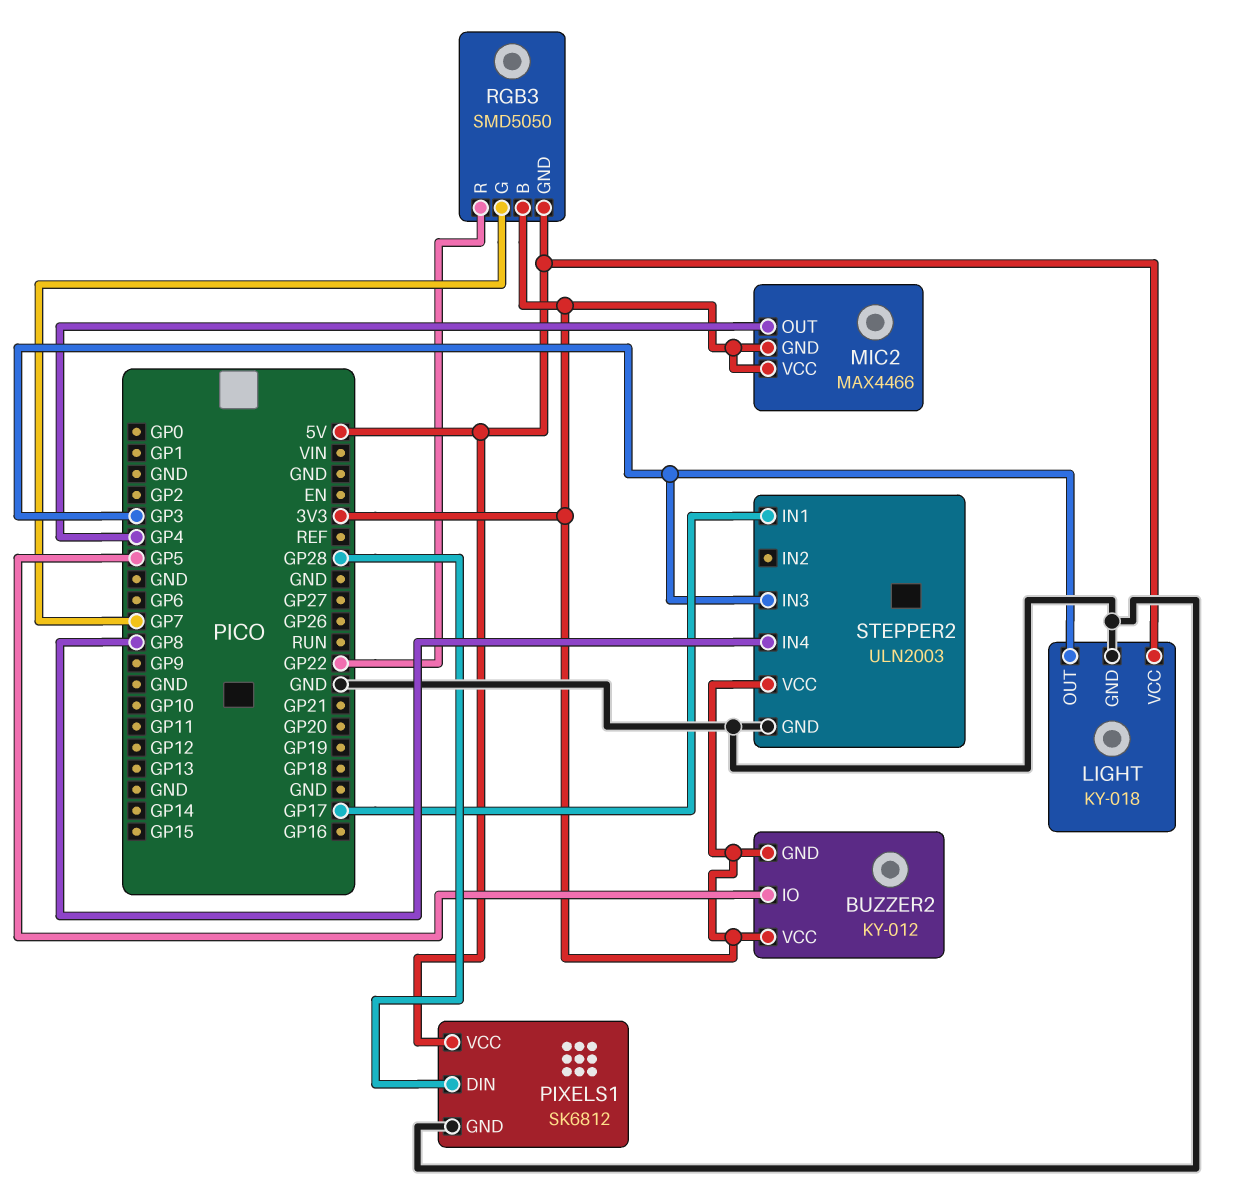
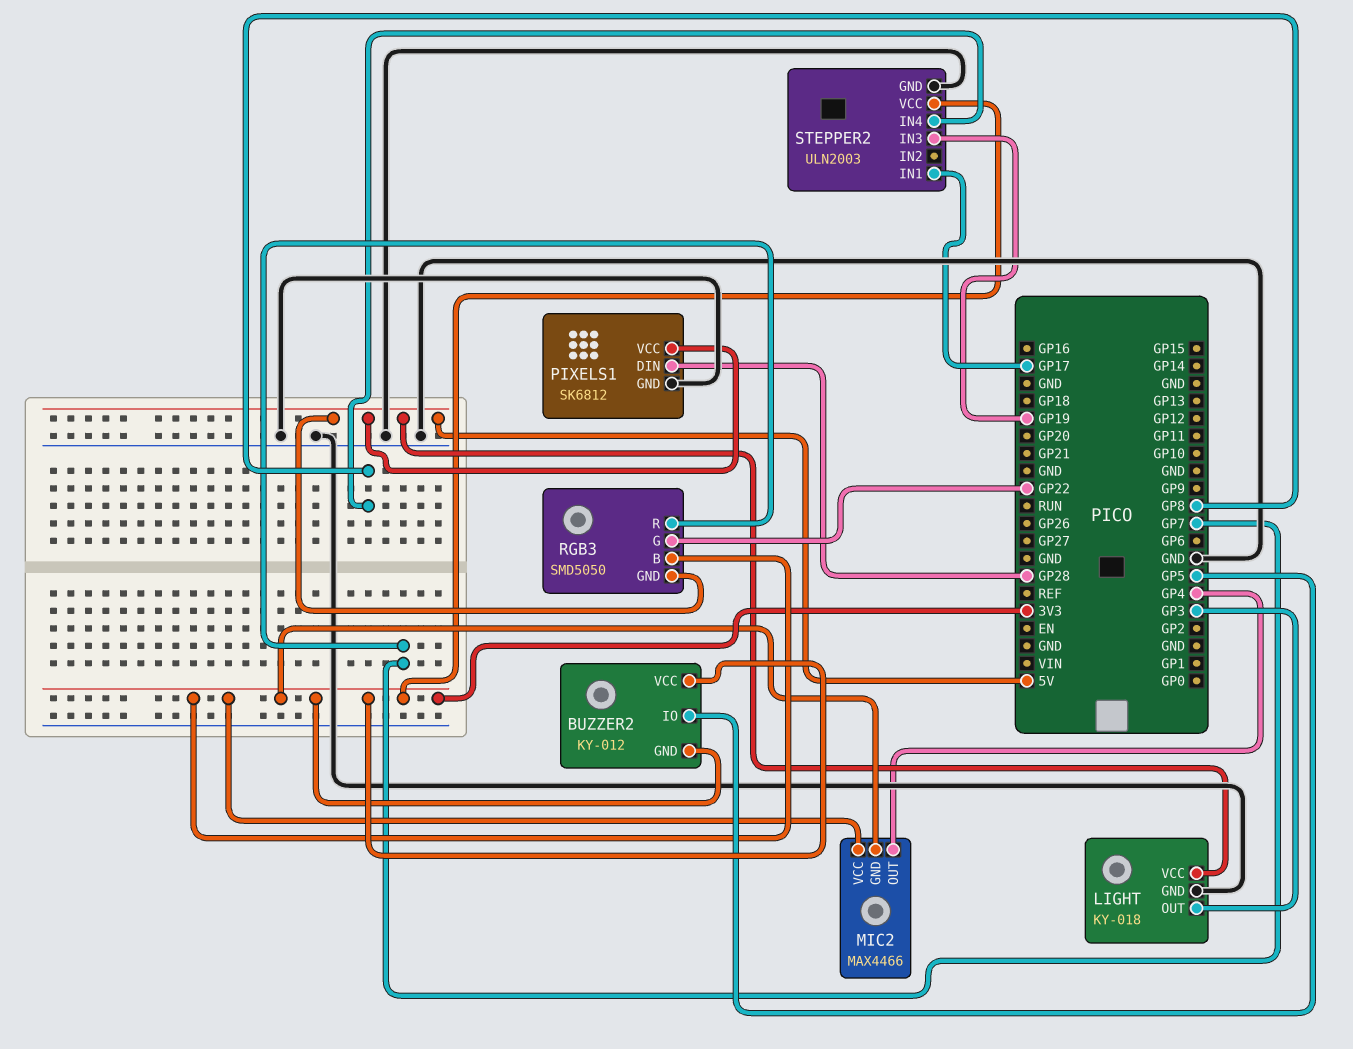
RGB3 pin G: GP7 -> GP22
RGB3 pin R: GP22 -> GP7
STEPPER2 pin IN3: GP3 -> GP19

